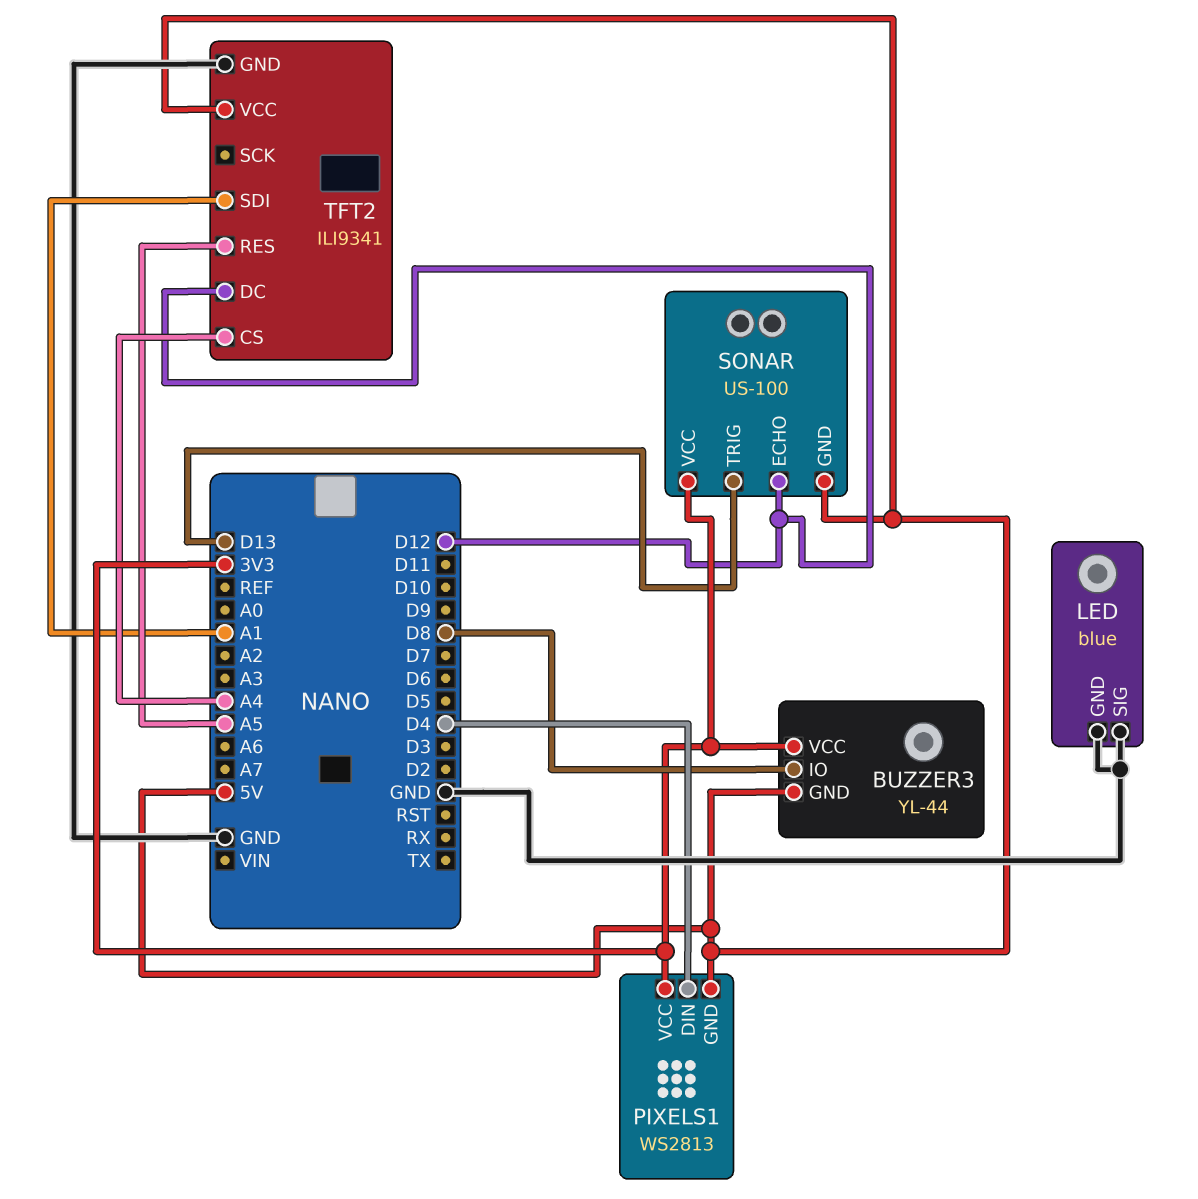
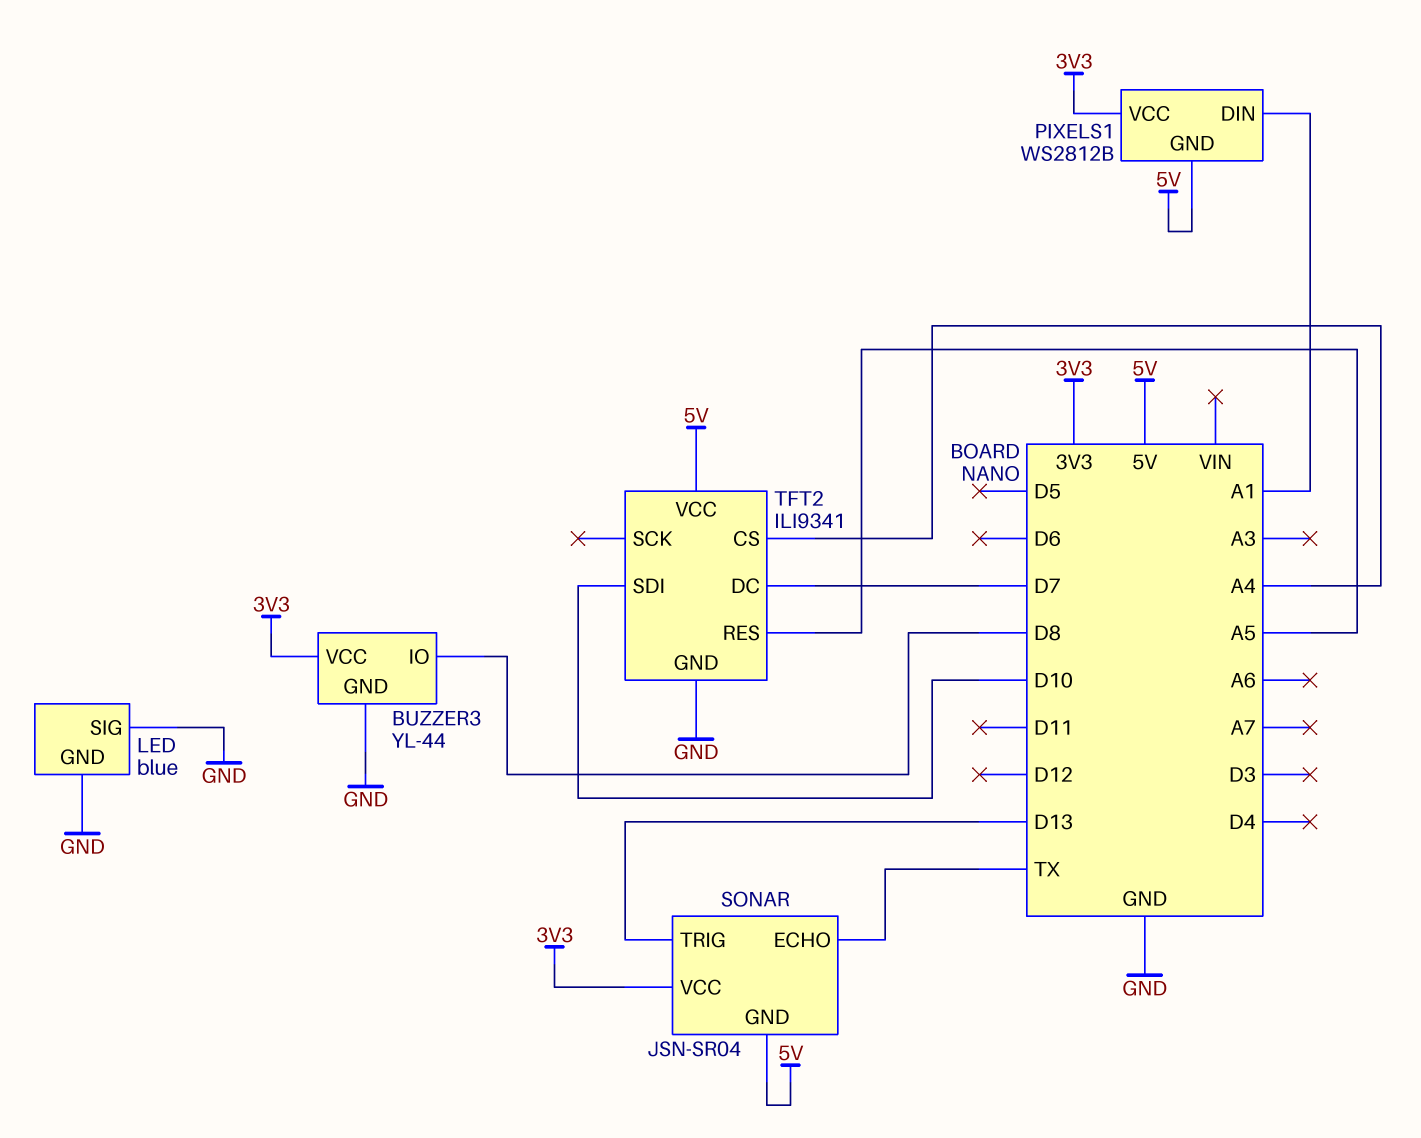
BUZZER3 pin GND: 5V -> GND
PIXELS1: WS2813 -> WS2812B
PIXELS1 pin DIN: D4 -> A1
SONAR: US-100 -> JSN-SR04
SONAR pin ECHO: D12 -> TX
TFT2 pin DC: D12 -> D7
TFT2 pin SDI: A1 -> D10

